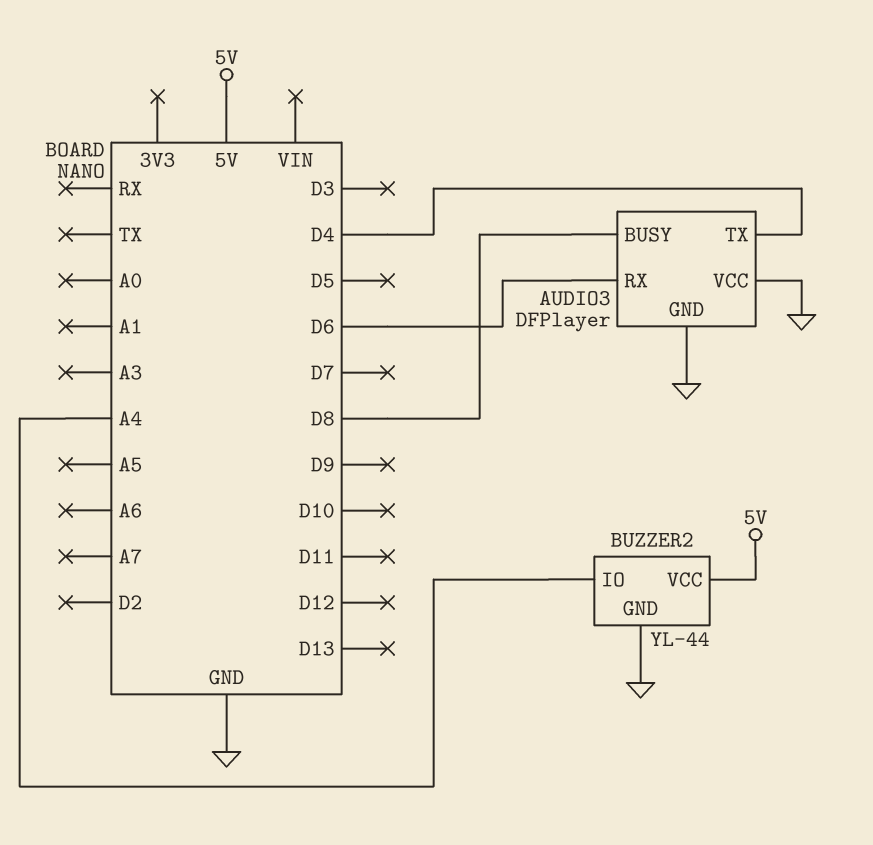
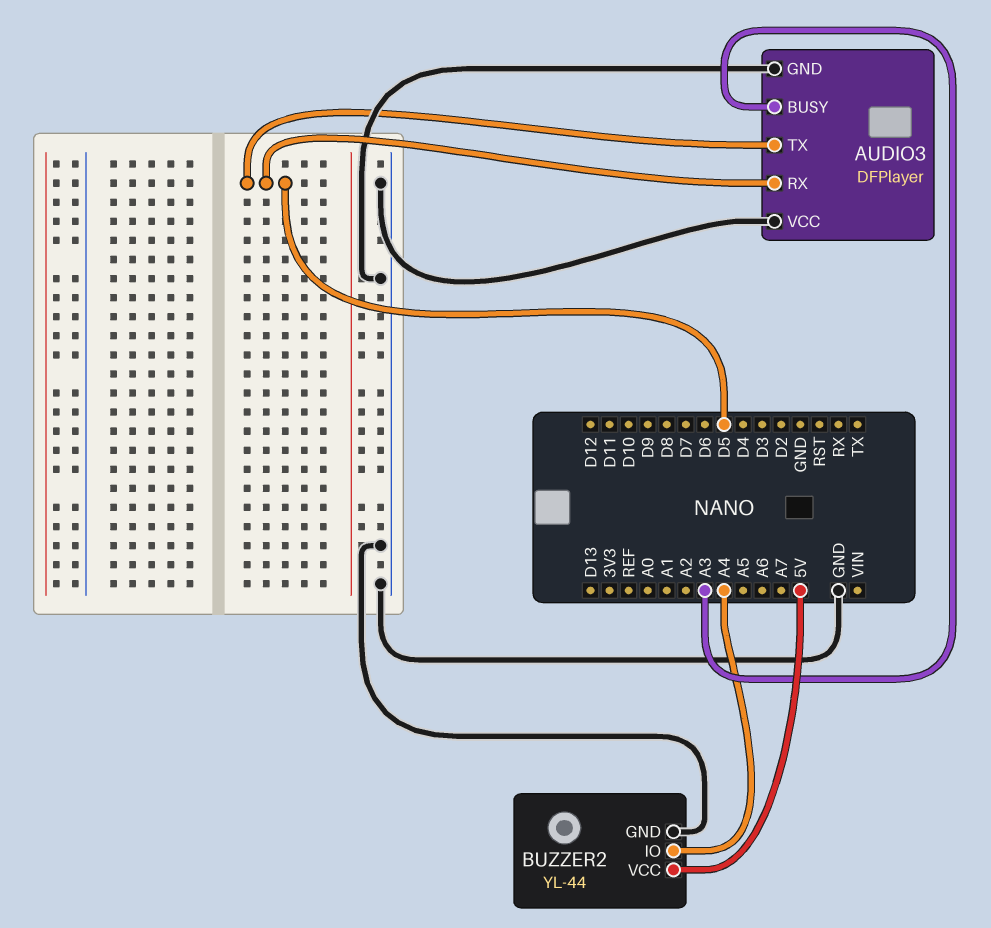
AUDIO3 pin BUSY: D8 -> A3
AUDIO3 pin RX: D6 -> D5
AUDIO3 pin TX: D4 -> D5

